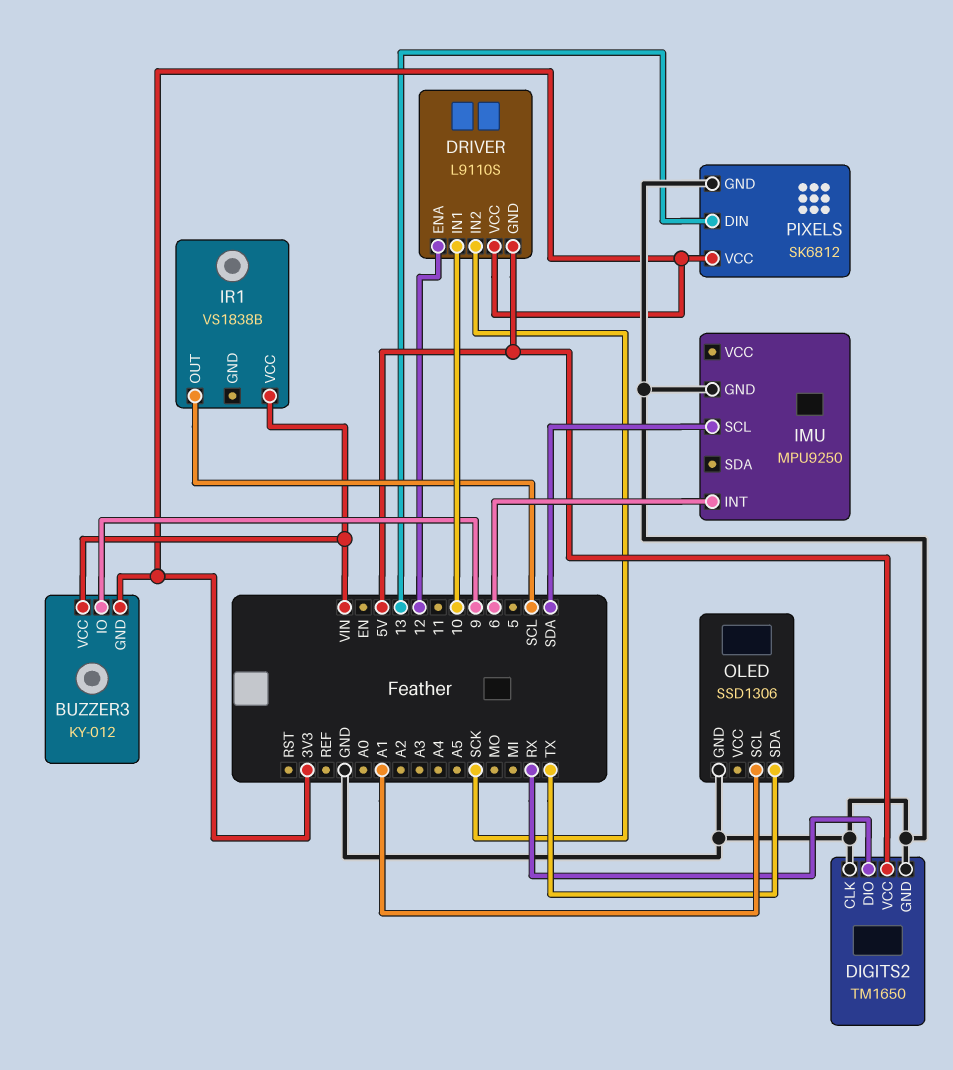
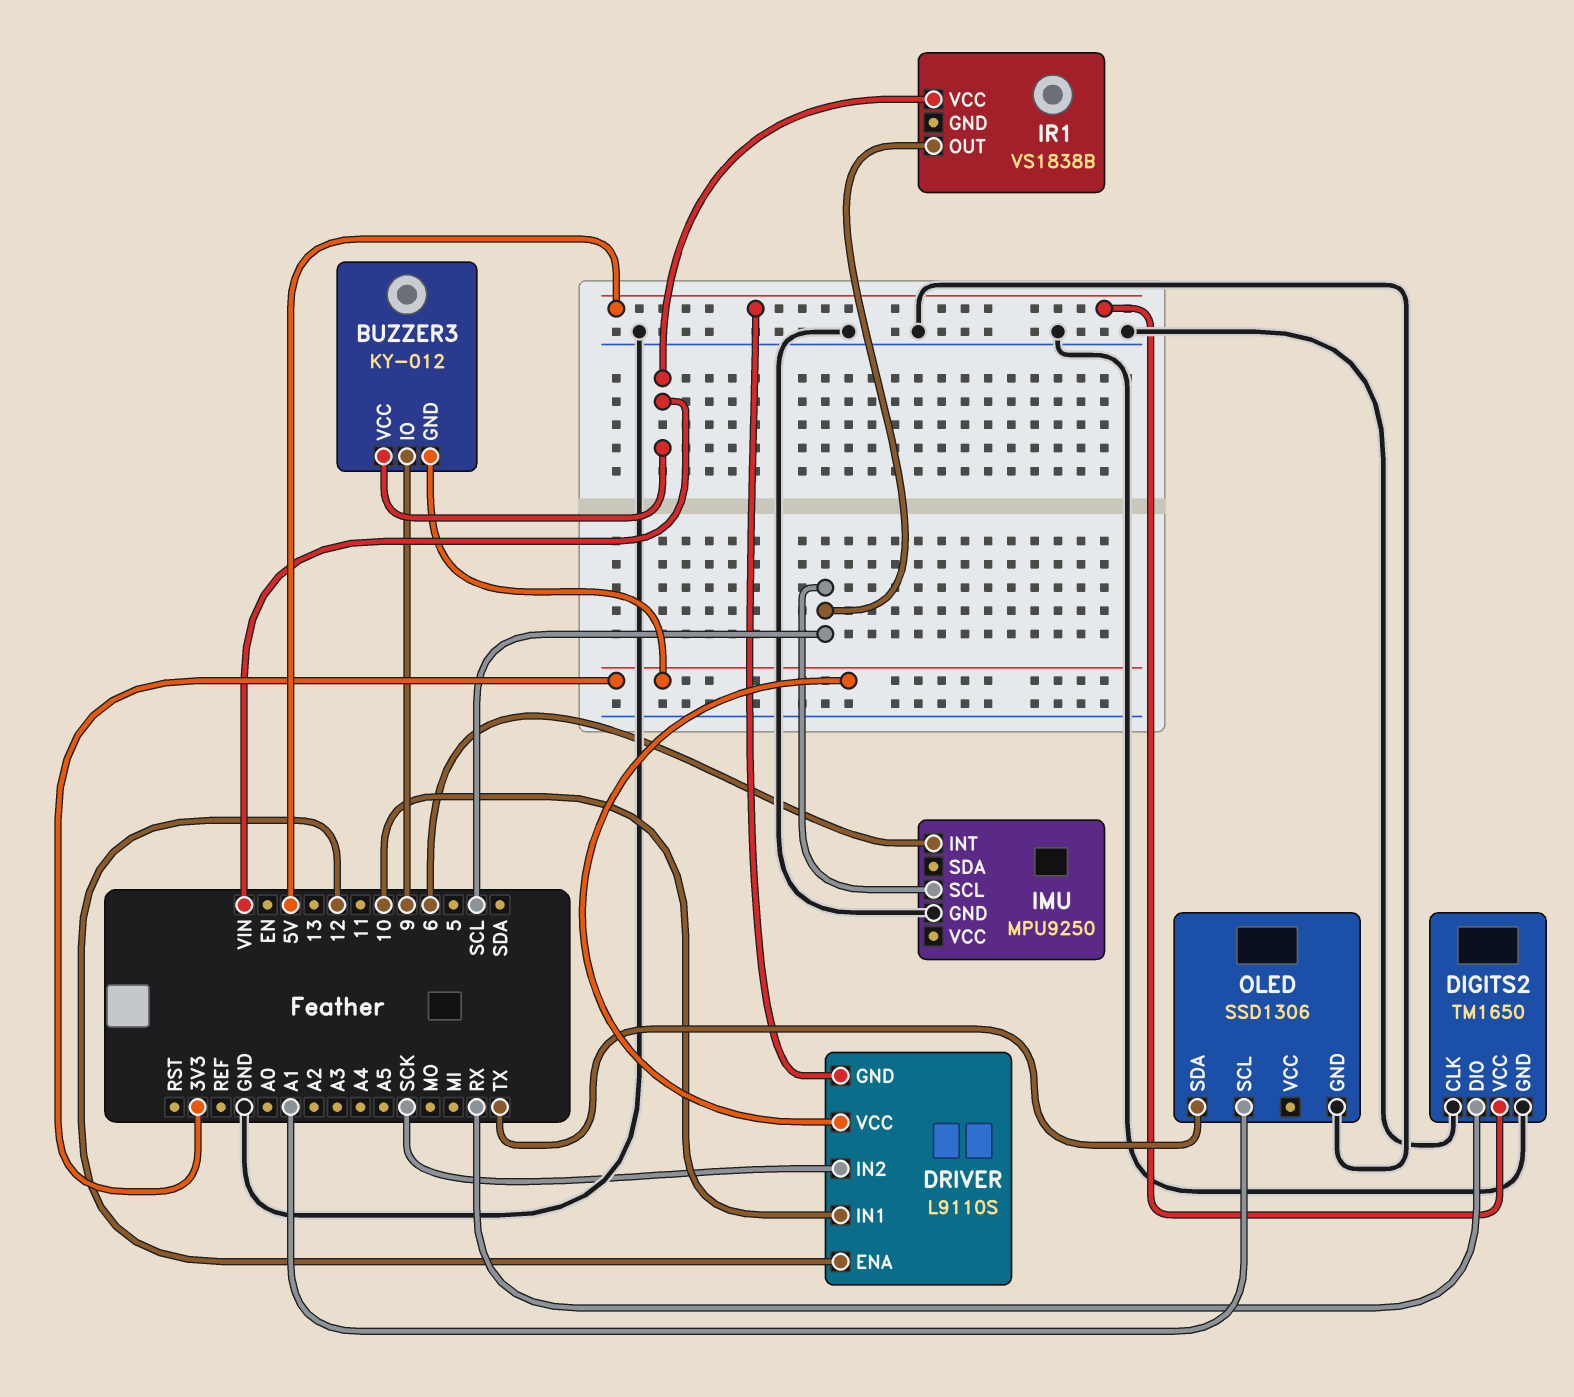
IMU pin SCL: SDA -> SCL
PIXELS: SK6812 -> none
PIXELS pin DIN: 13 -> none
PIXELS pin GND: GND -> none
PIXELS pin VCC: 3V3 -> none

